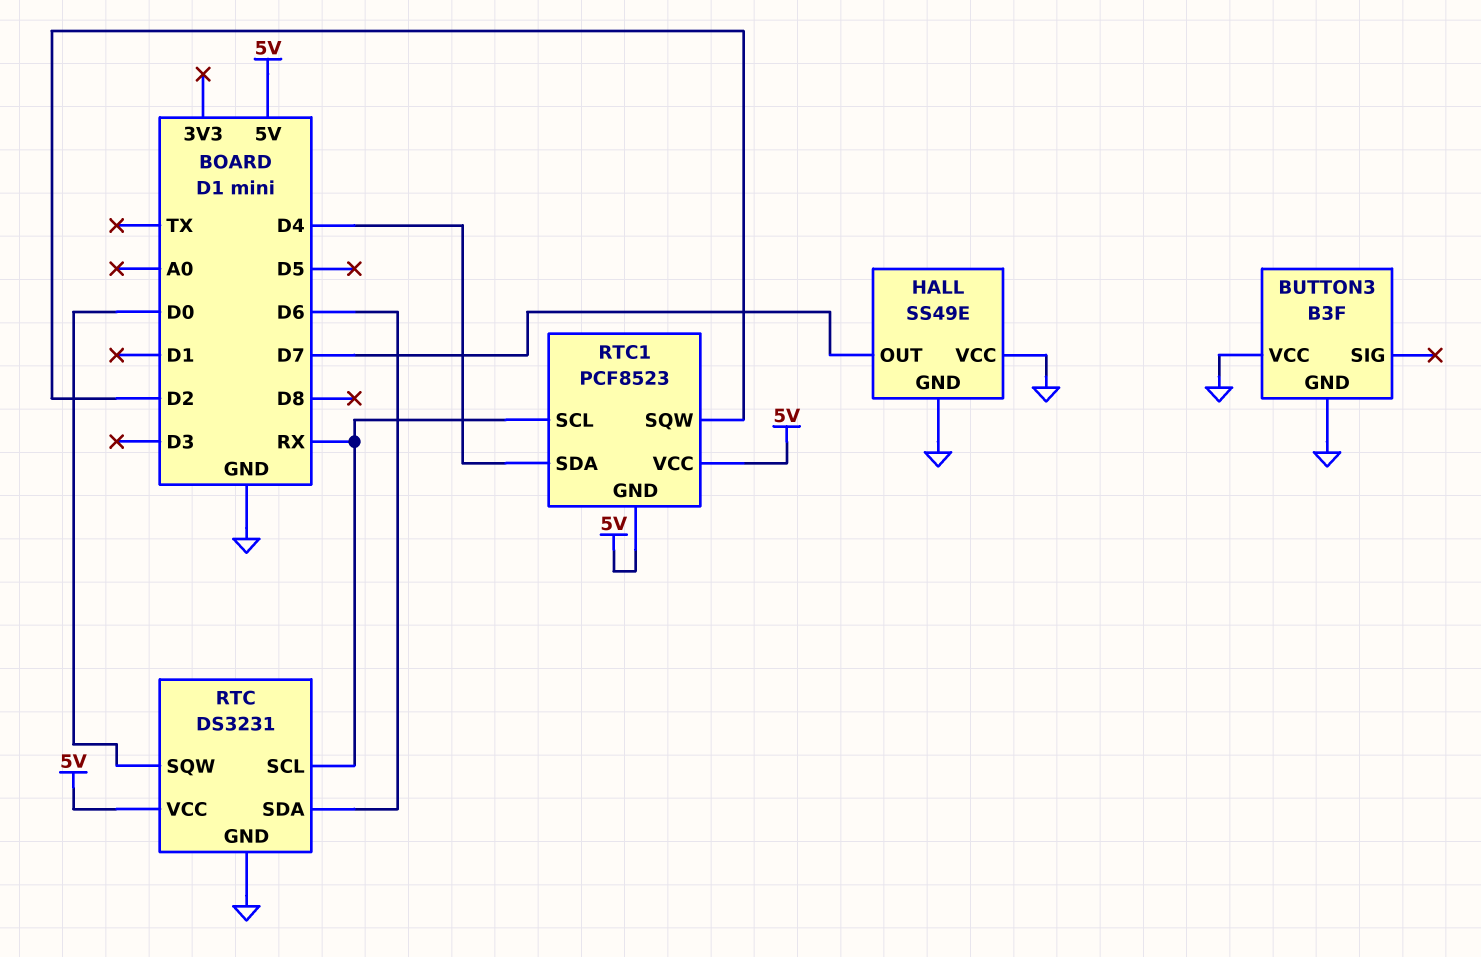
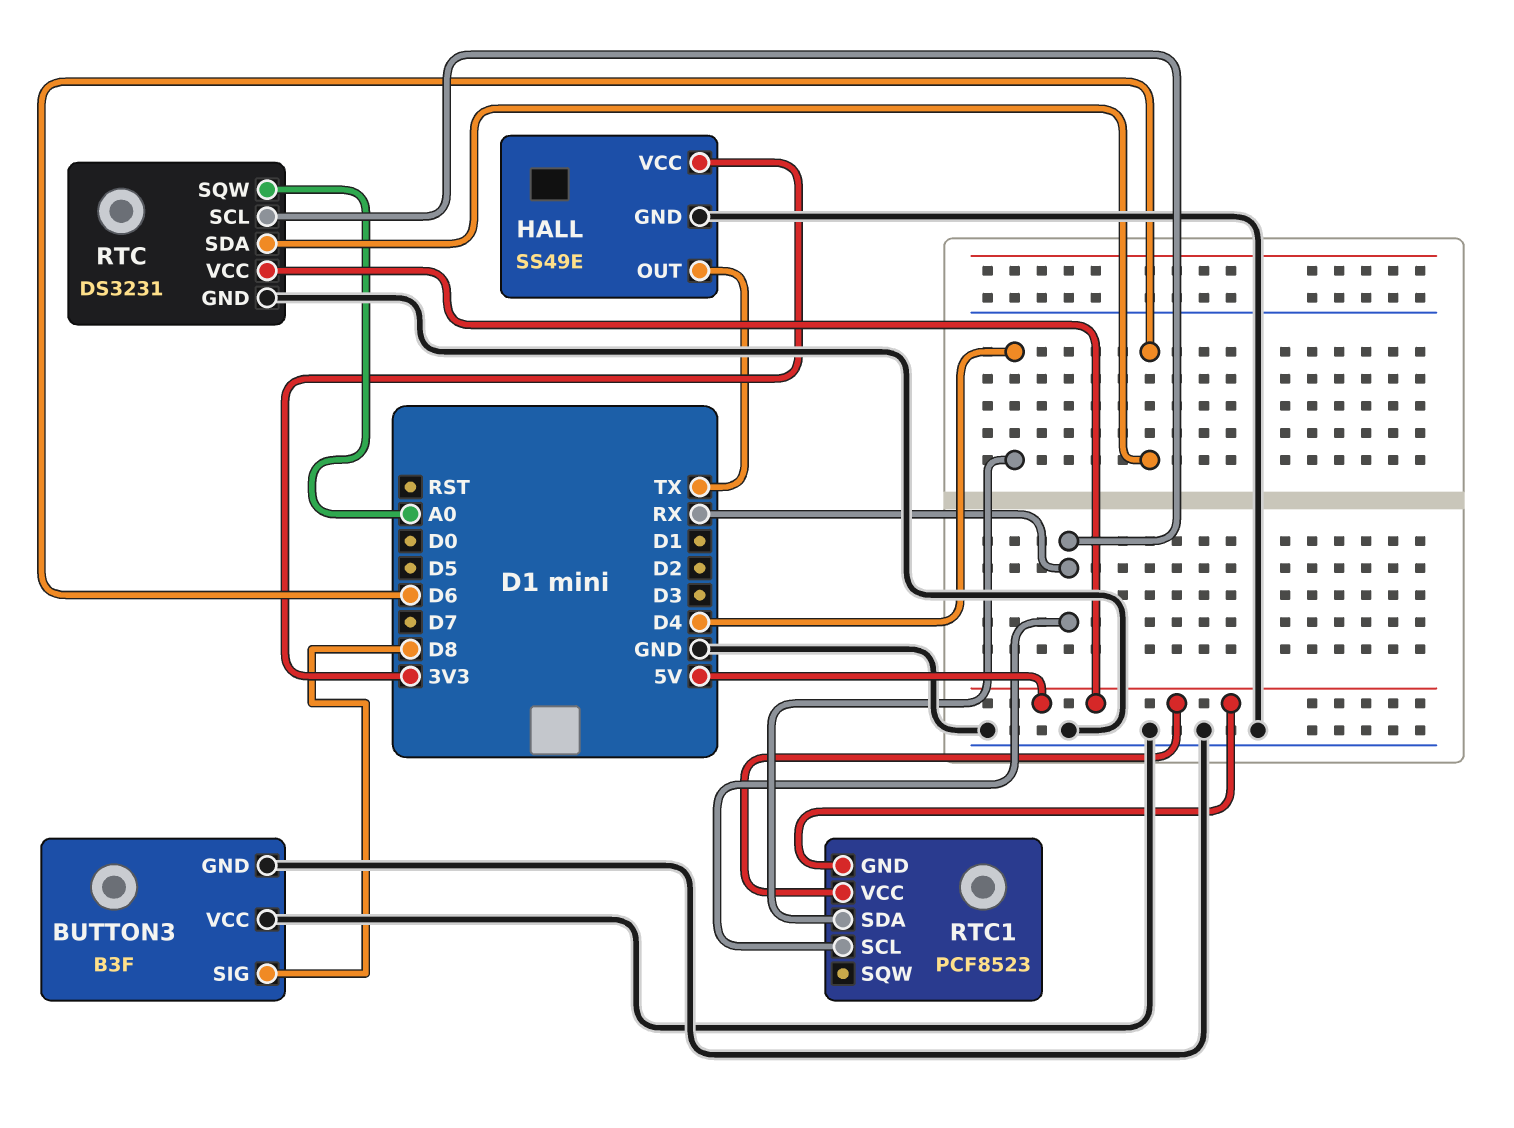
BUTTON3 pin SIG: none -> D8
HALL pin OUT: D7 -> TX
HALL pin VCC: GND -> 3V3
RTC pin SQW: D0 -> A0
RTC1 pin SQW: D2 -> none

